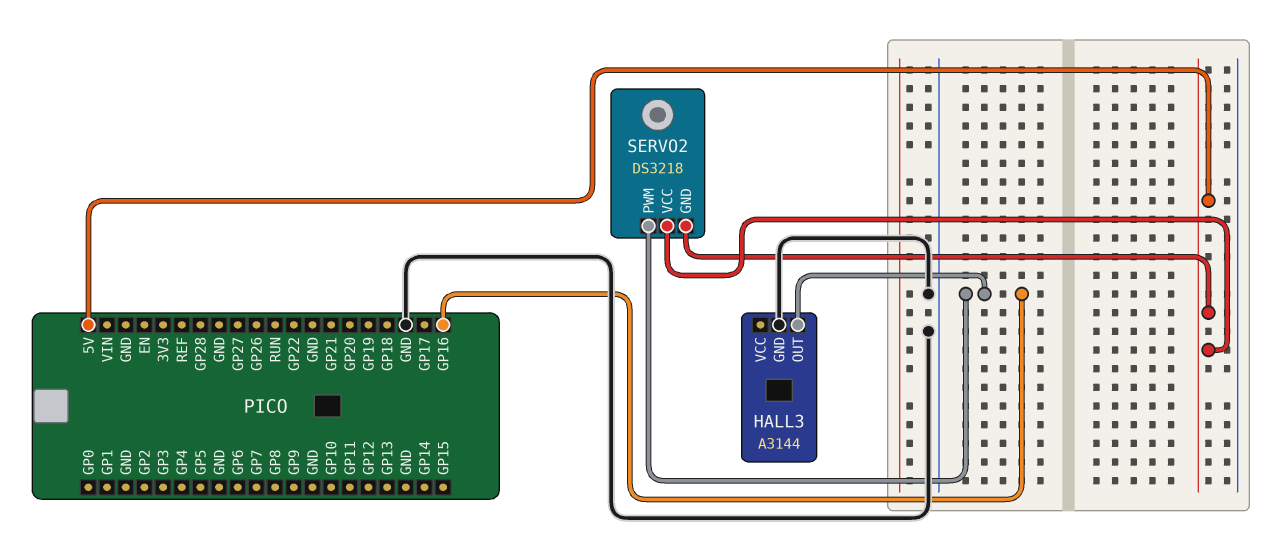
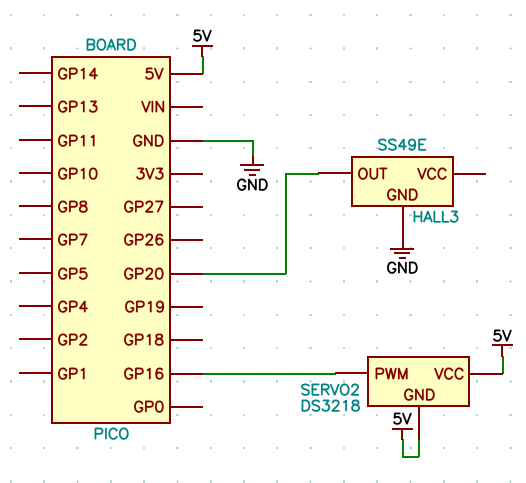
HALL3: A3144 -> SS49E
HALL3 pin OUT: GP16 -> GP20

